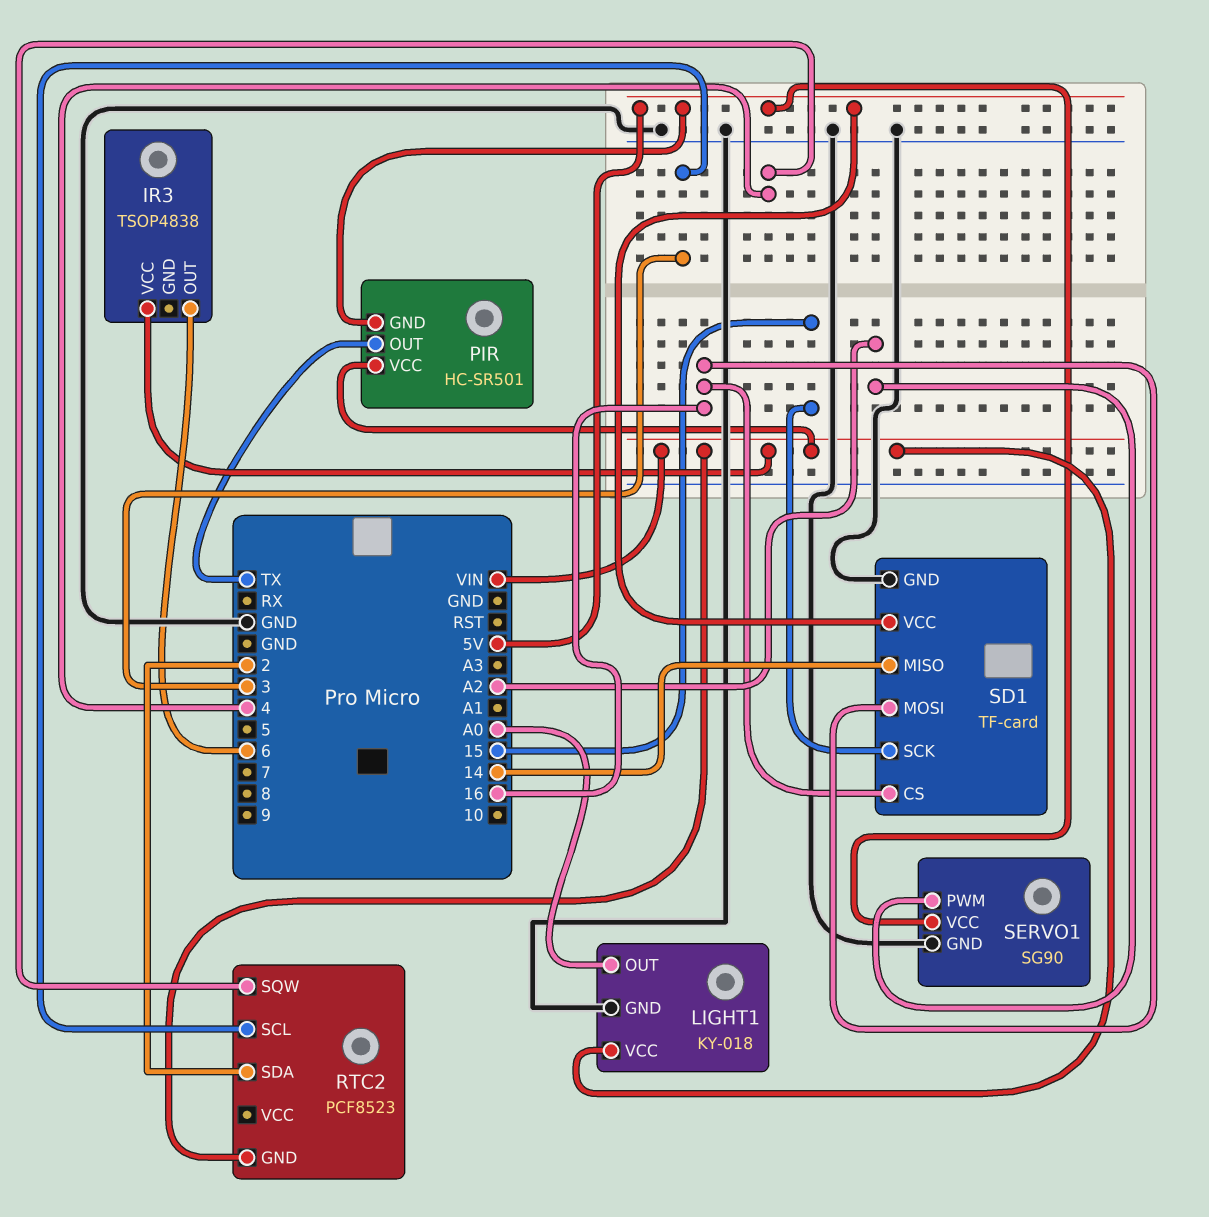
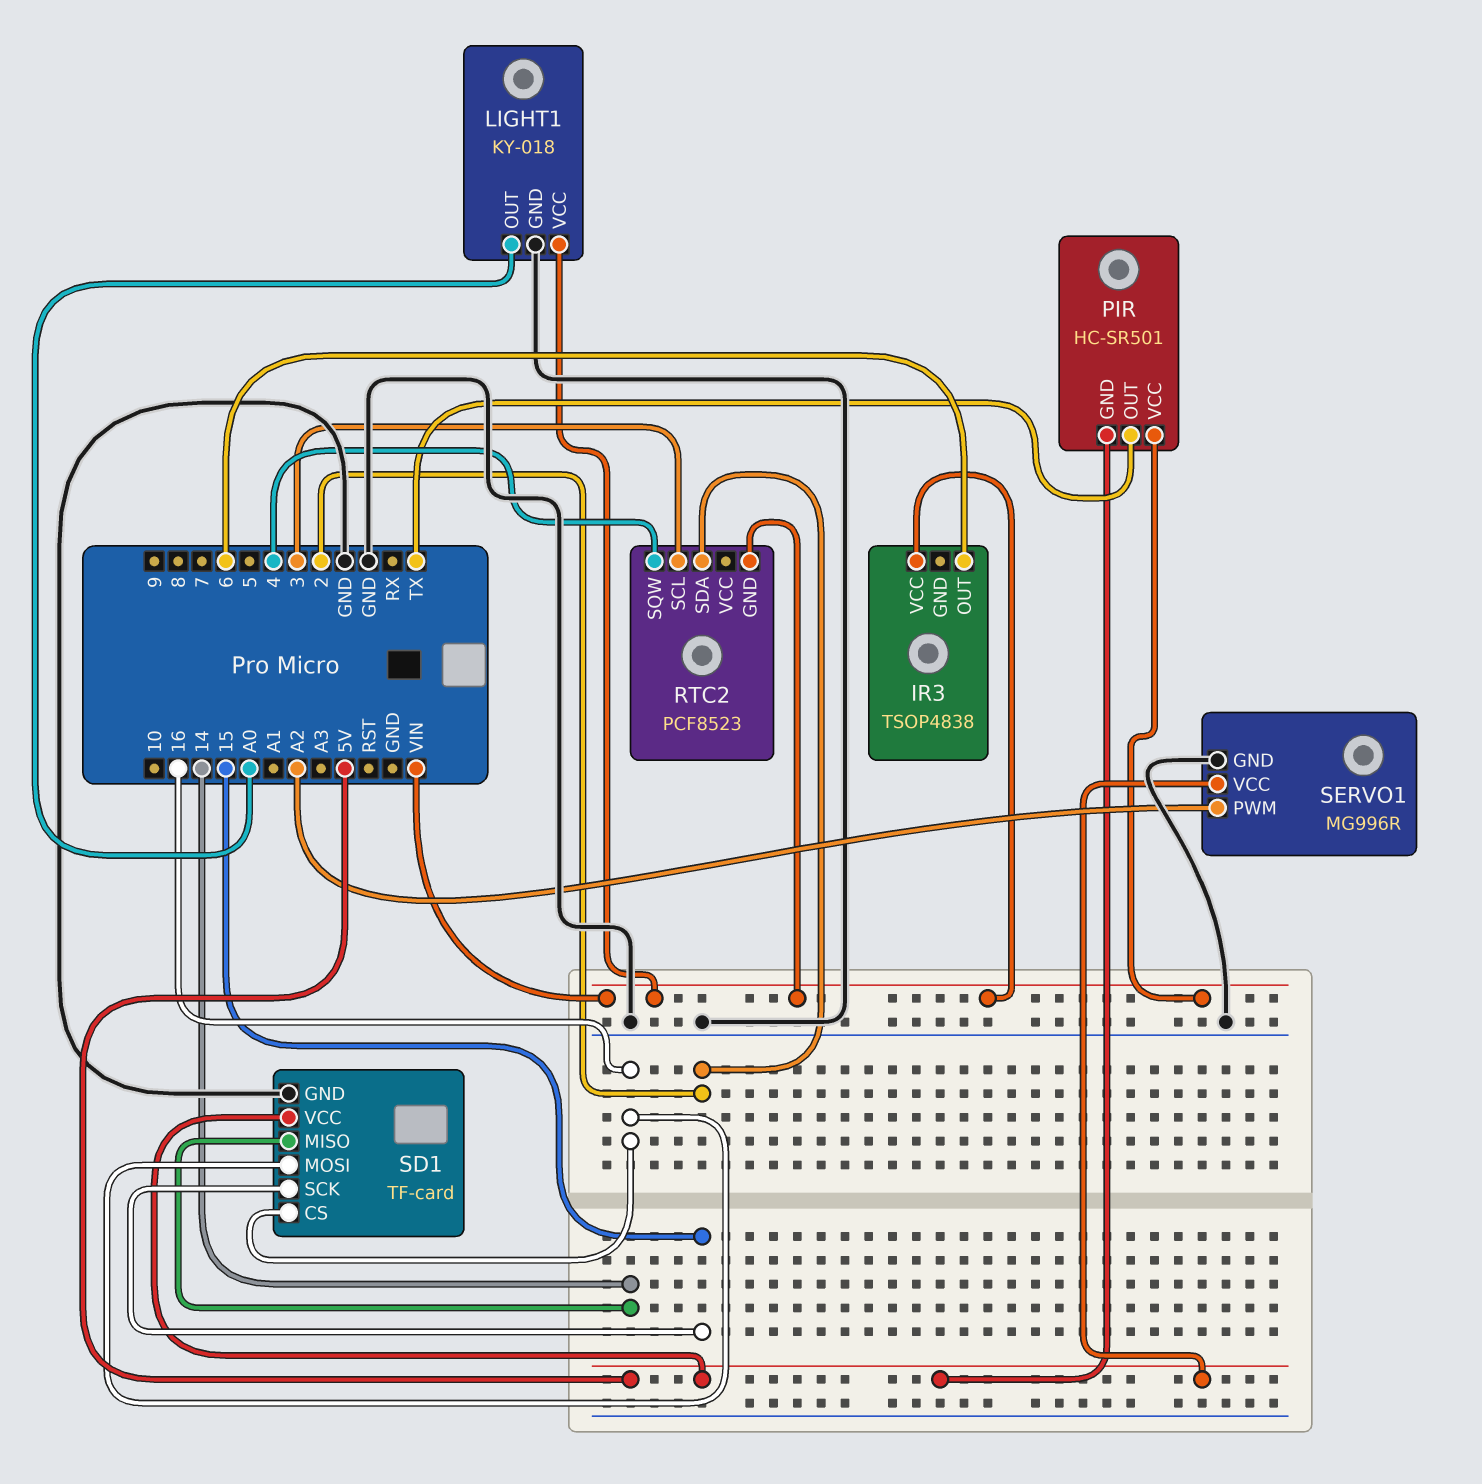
SERVO1: SG90 -> MG996R

